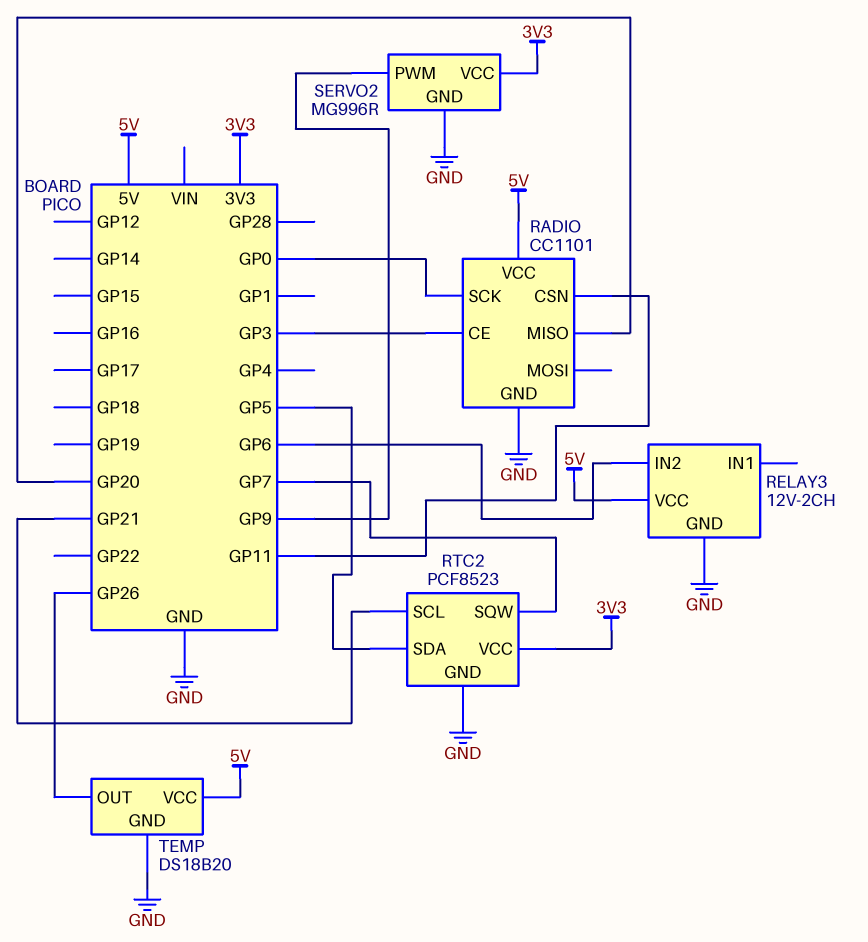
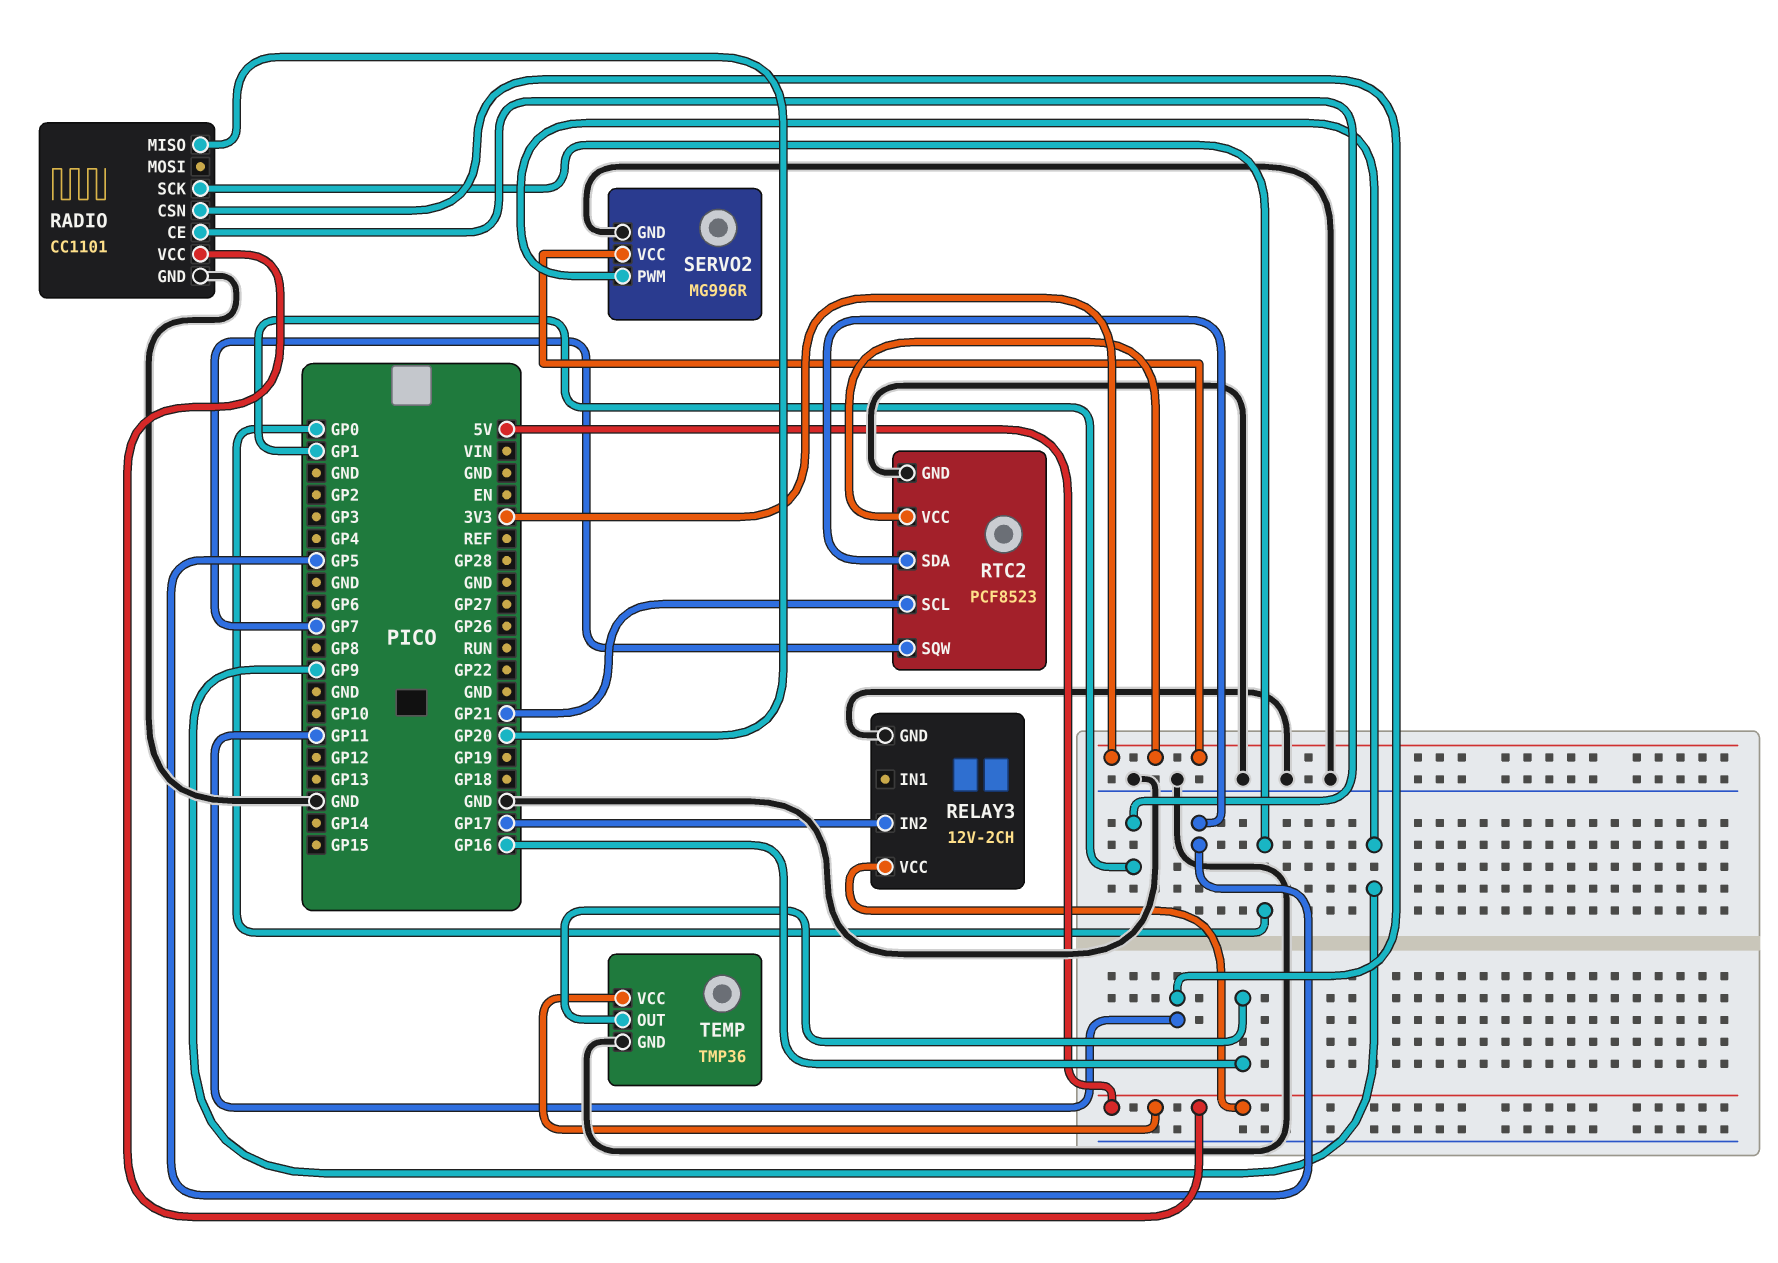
RADIO pin CE: GP3 -> GP1
RELAY3 pin IN2: GP6 -> GP17
TEMP: DS18B20 -> TMP36
TEMP pin OUT: GP26 -> GP16

